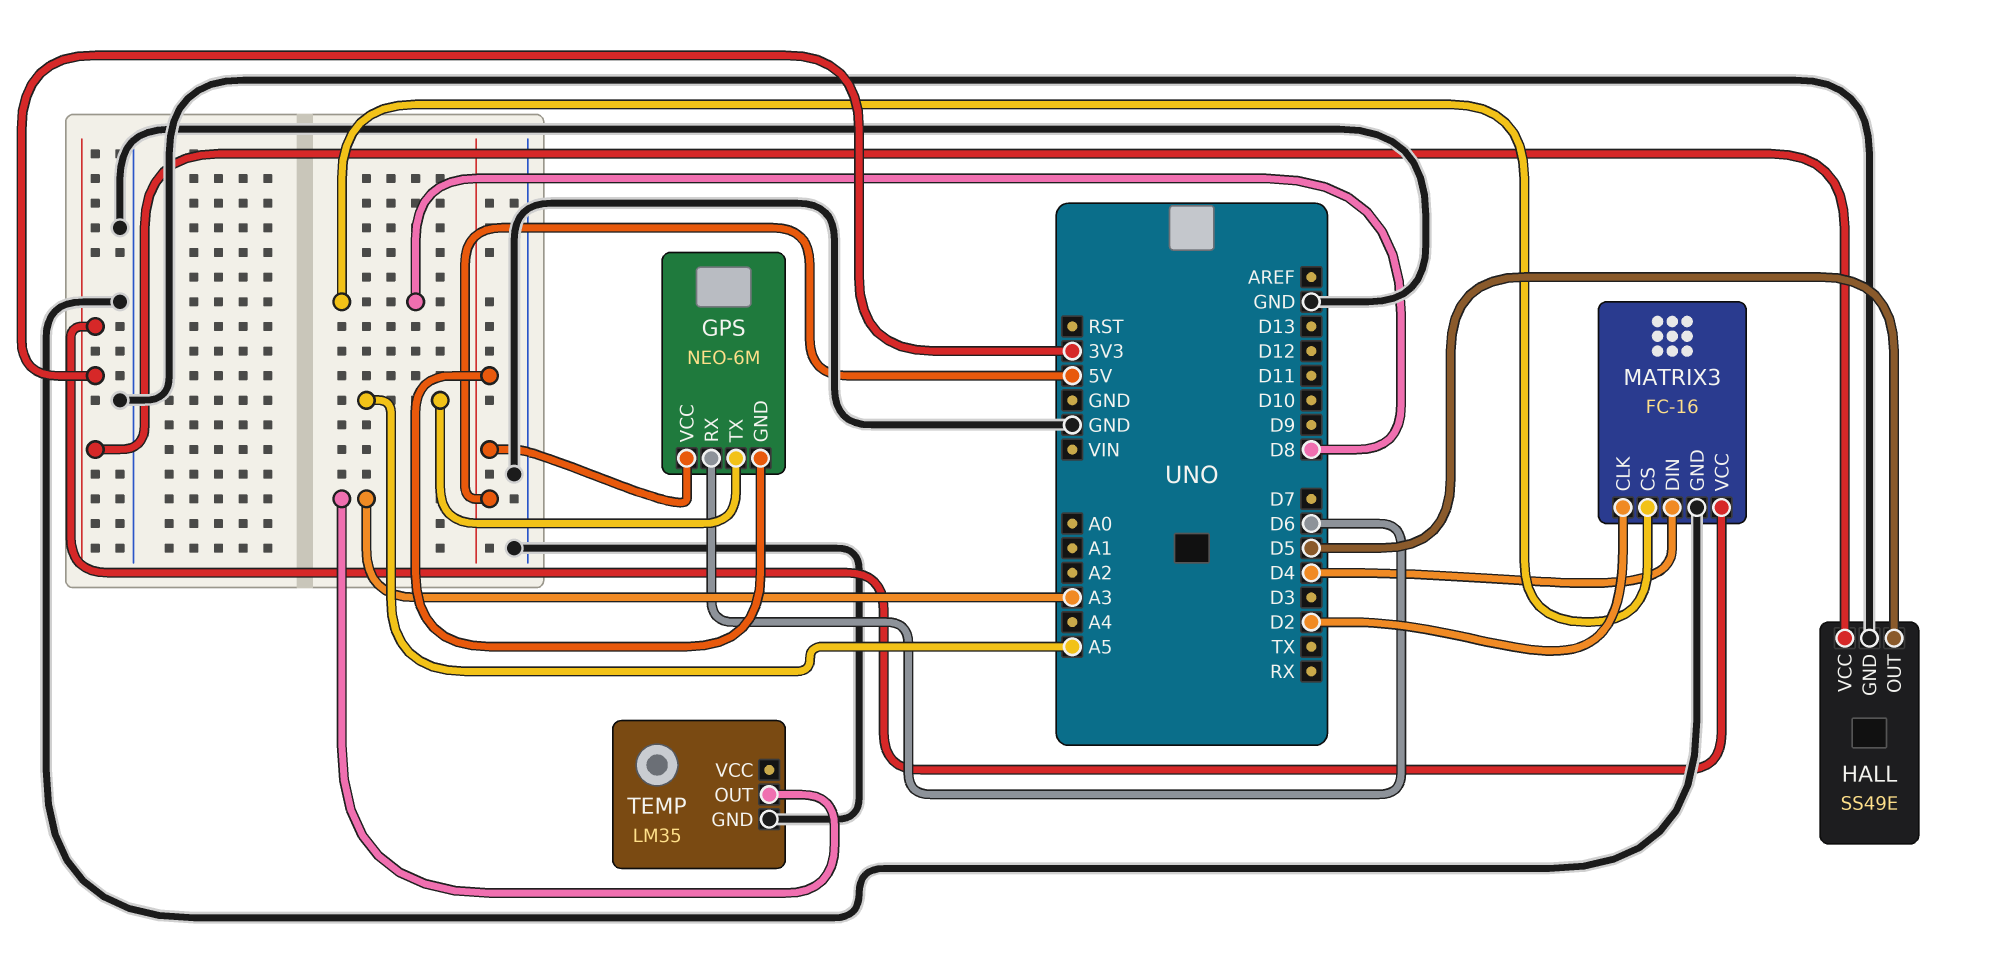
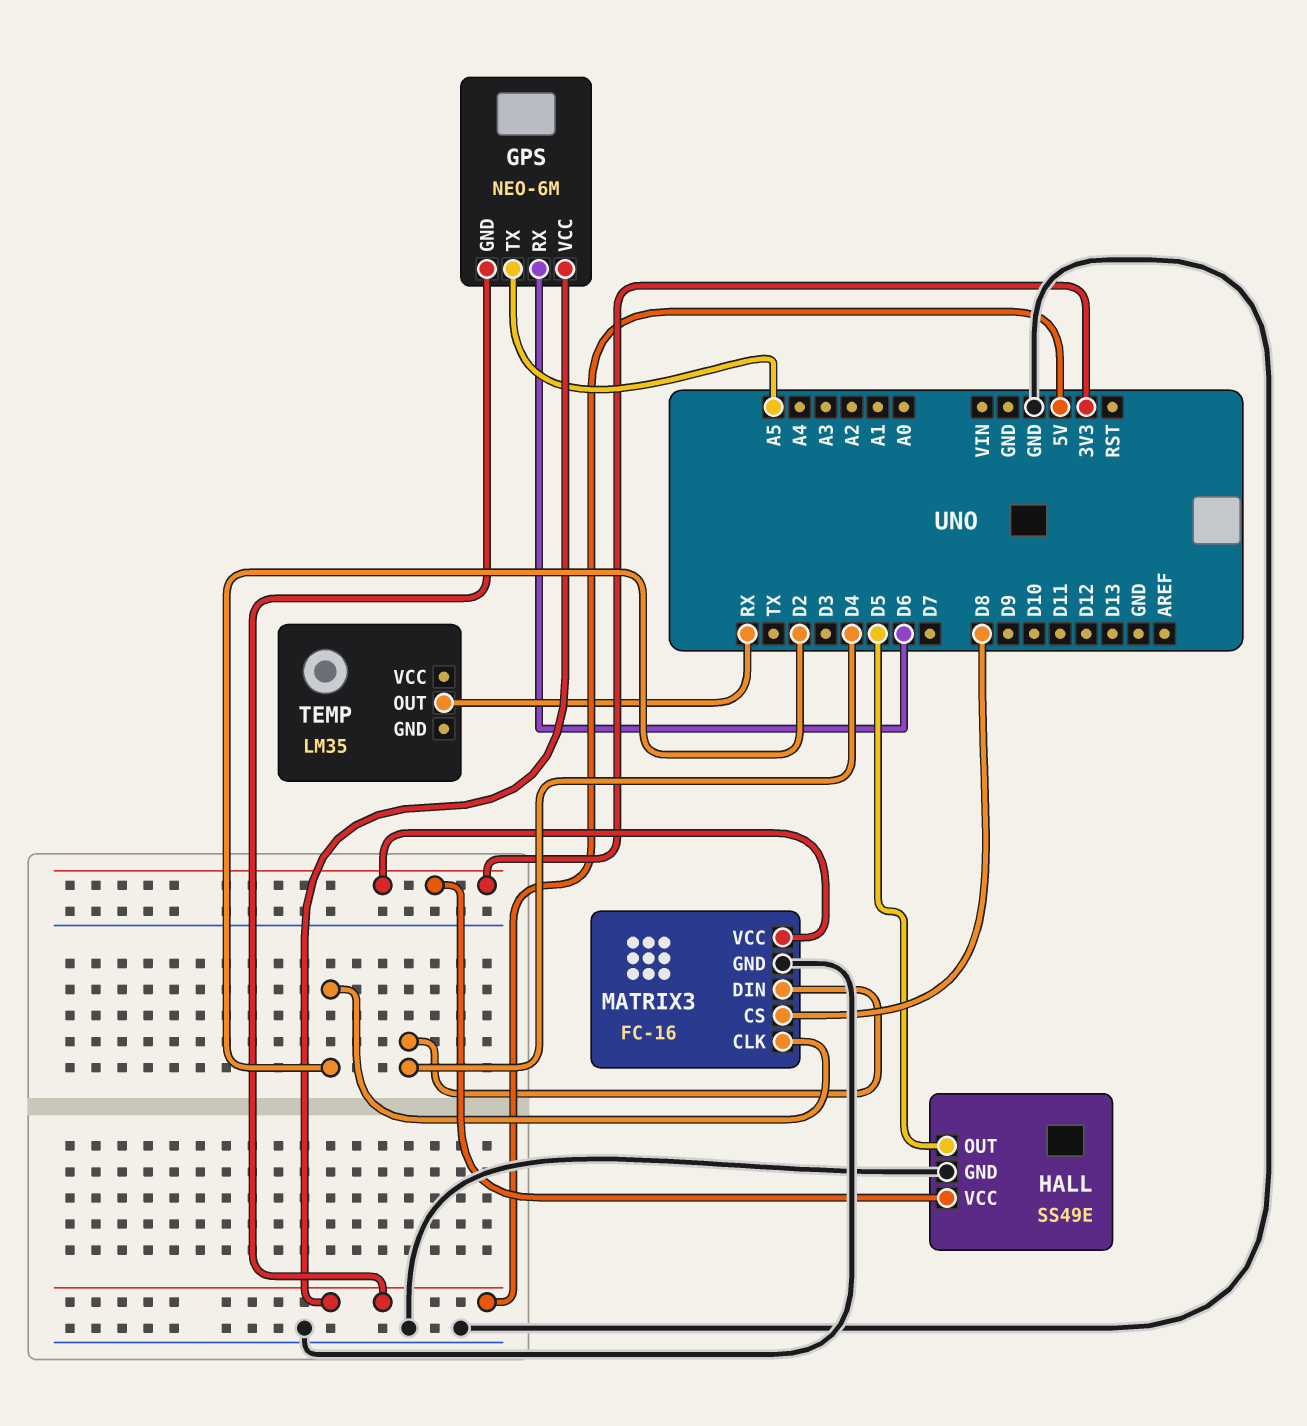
TEMP pin GND: GND -> none
TEMP pin OUT: A3 -> RX

